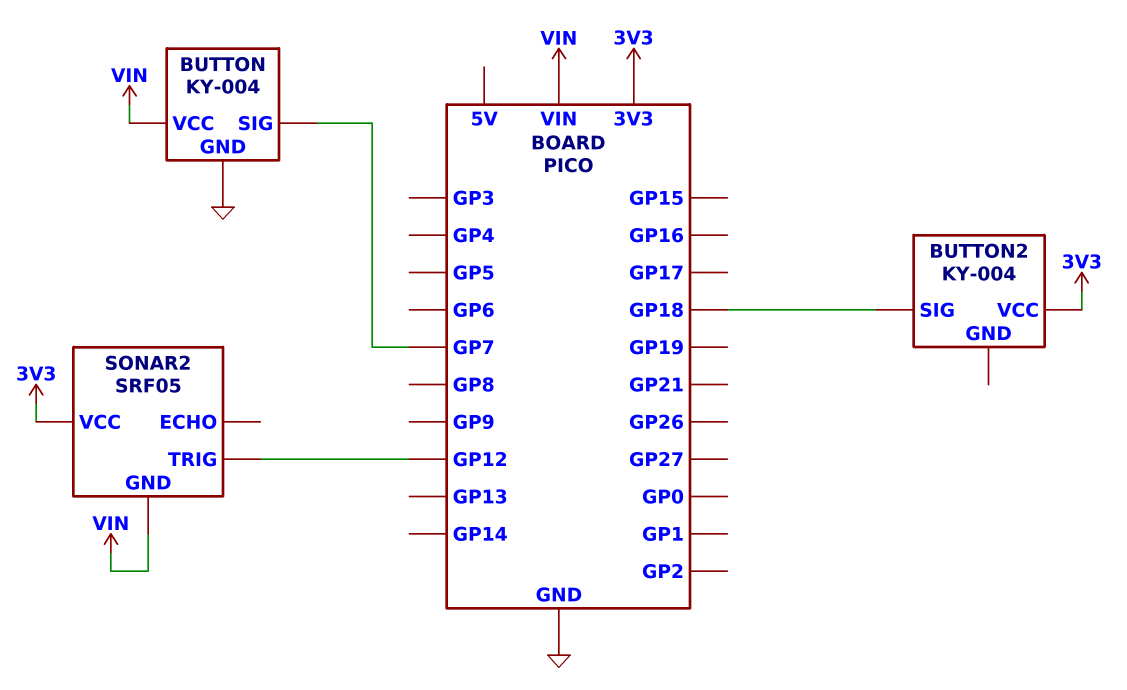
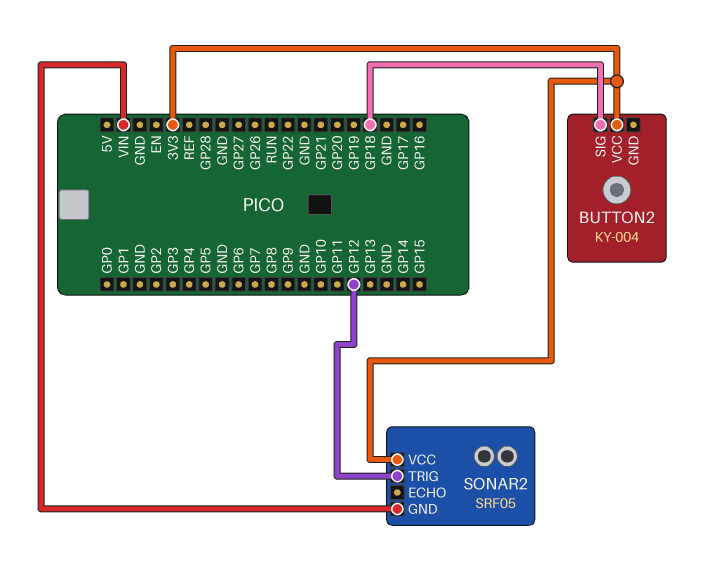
BUTTON: KY-004 -> none
BUTTON pin GND: GND -> none
BUTTON pin SIG: GP7 -> none
BUTTON pin VCC: VIN -> none

